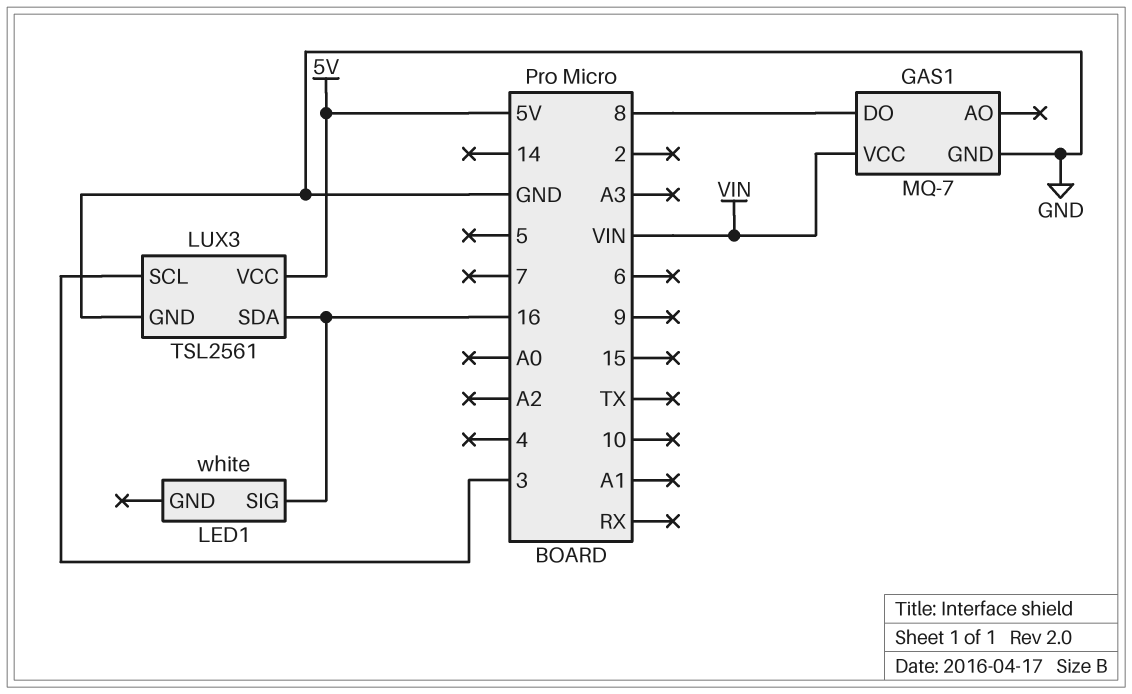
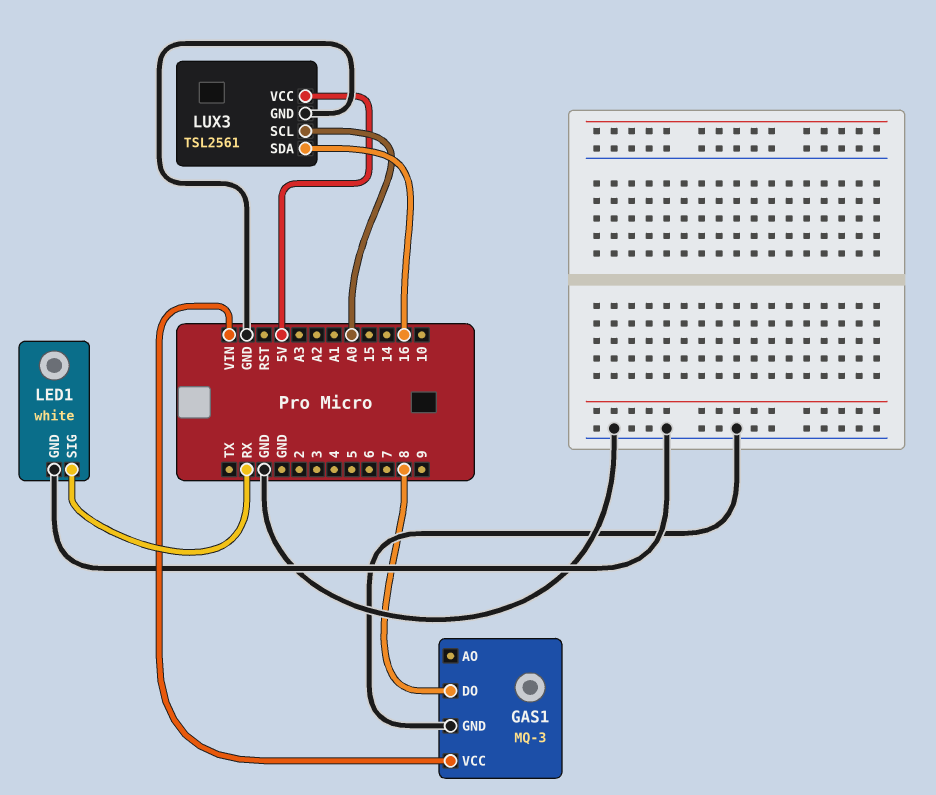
GAS1: MQ-7 -> MQ-3
LED1 pin GND: none -> GND
LED1 pin SIG: 16 -> RX
LUX3 pin SCL: 3 -> A0

